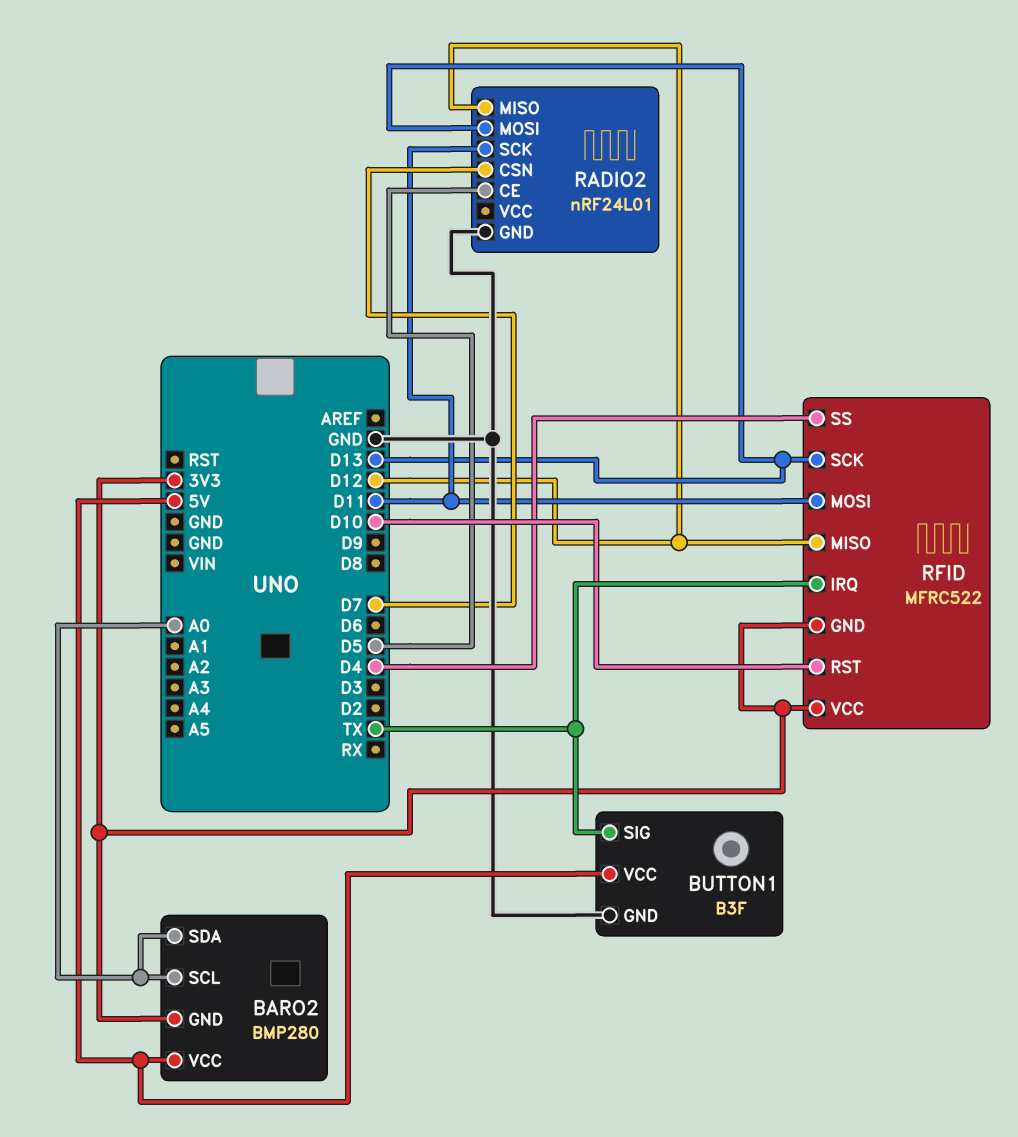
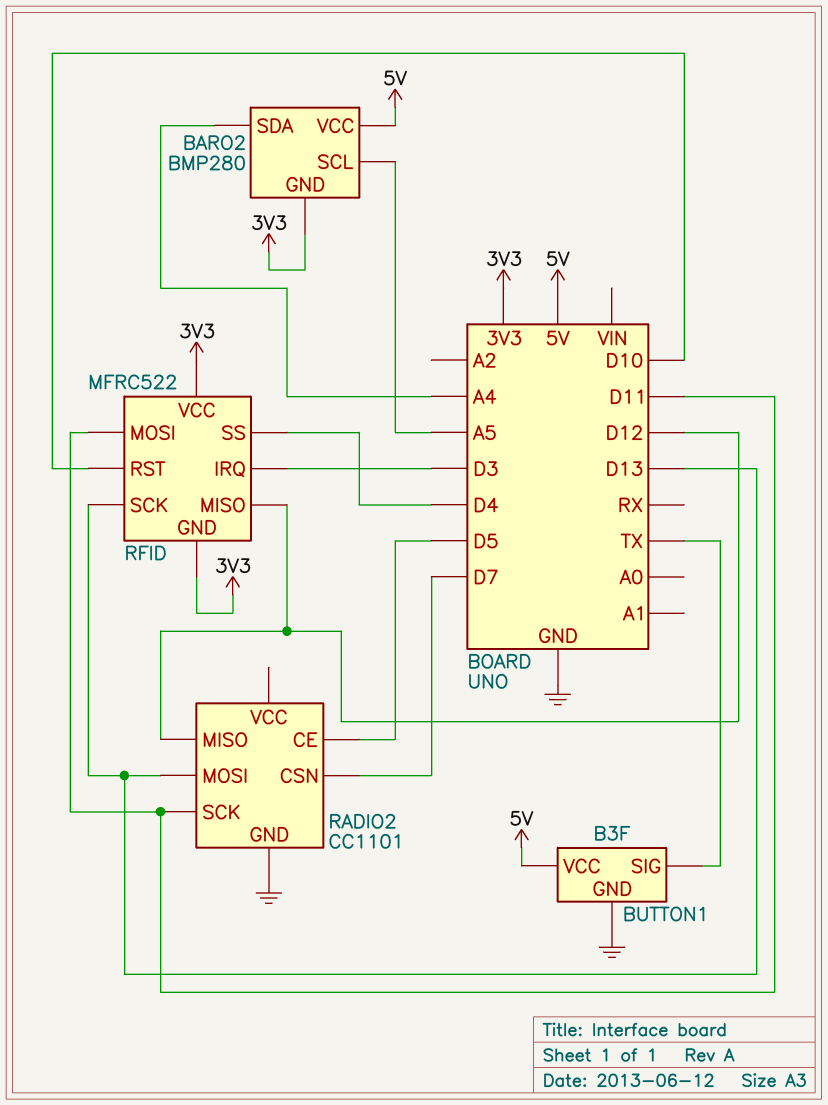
BARO2 pin SCL: A0 -> A5
BARO2 pin SDA: A0 -> A4
RADIO2: nRF24L01 -> CC1101
RFID pin IRQ: TX -> D3

